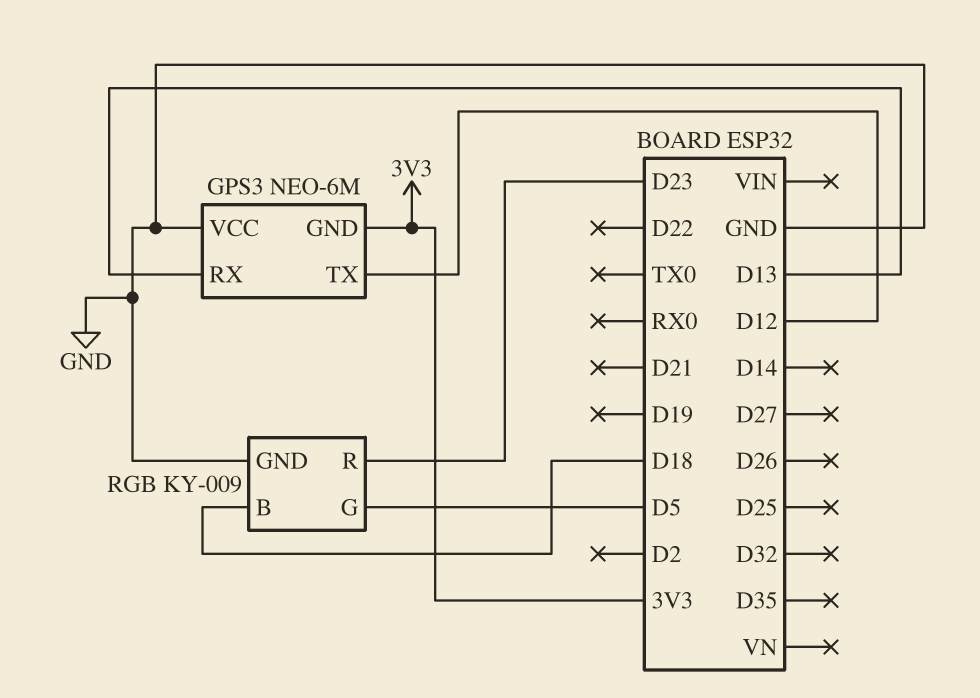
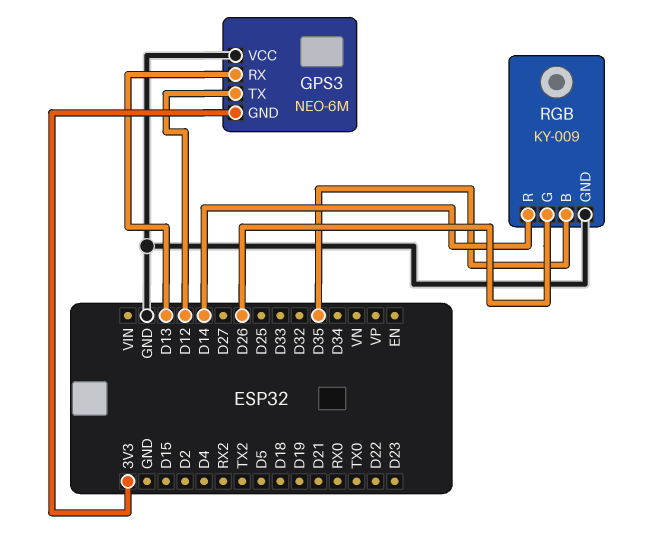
RGB pin B: D18 -> D35
RGB pin G: D5 -> D26
RGB pin R: D23 -> D14

